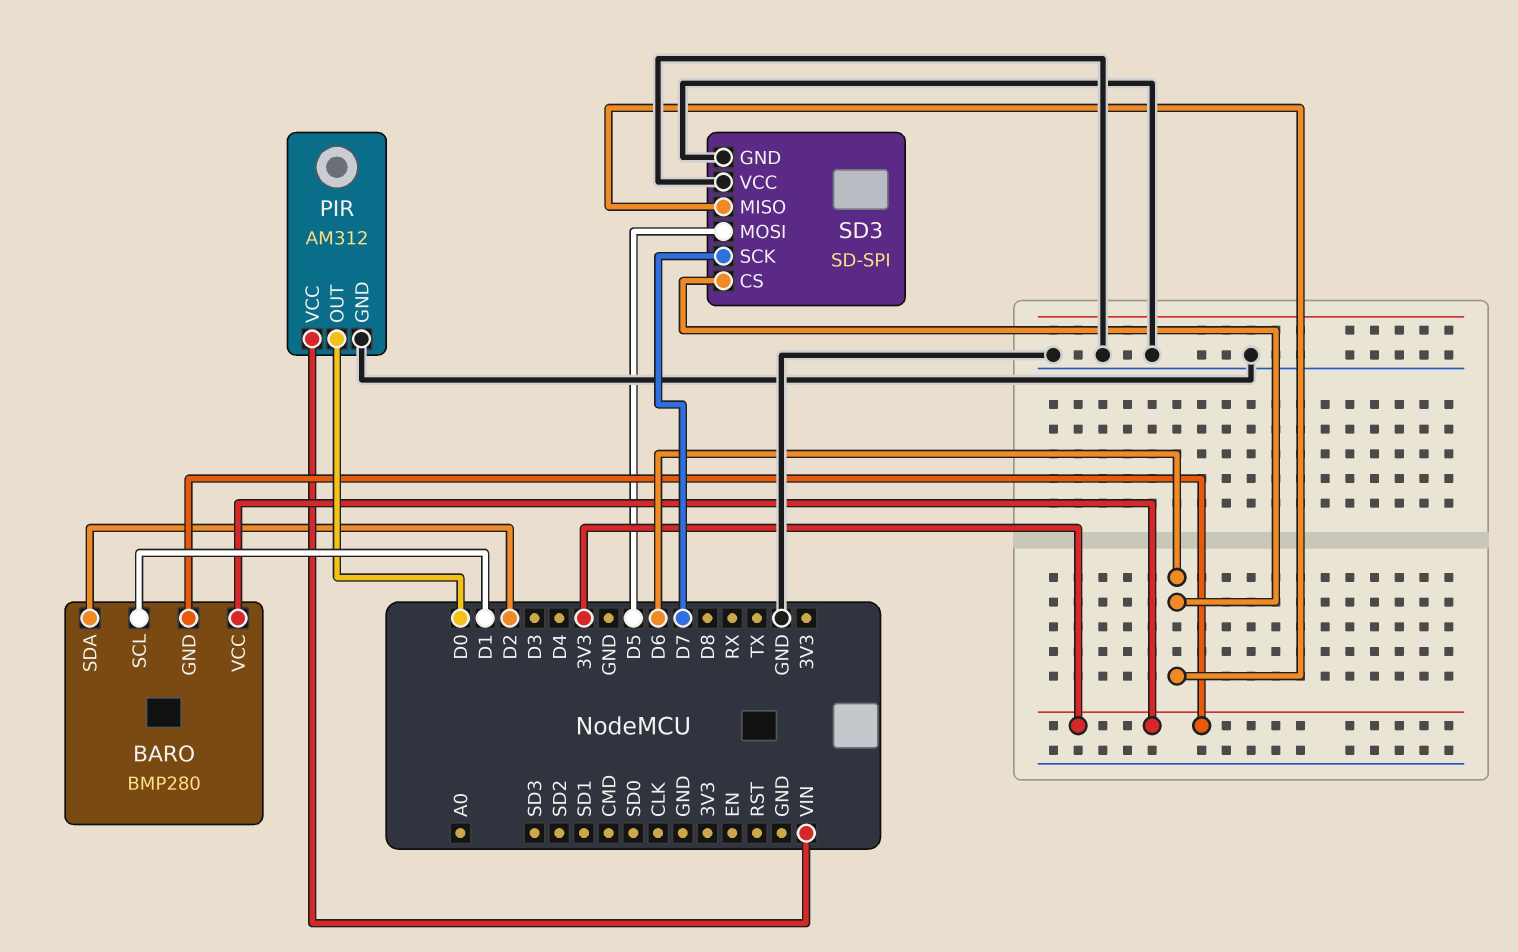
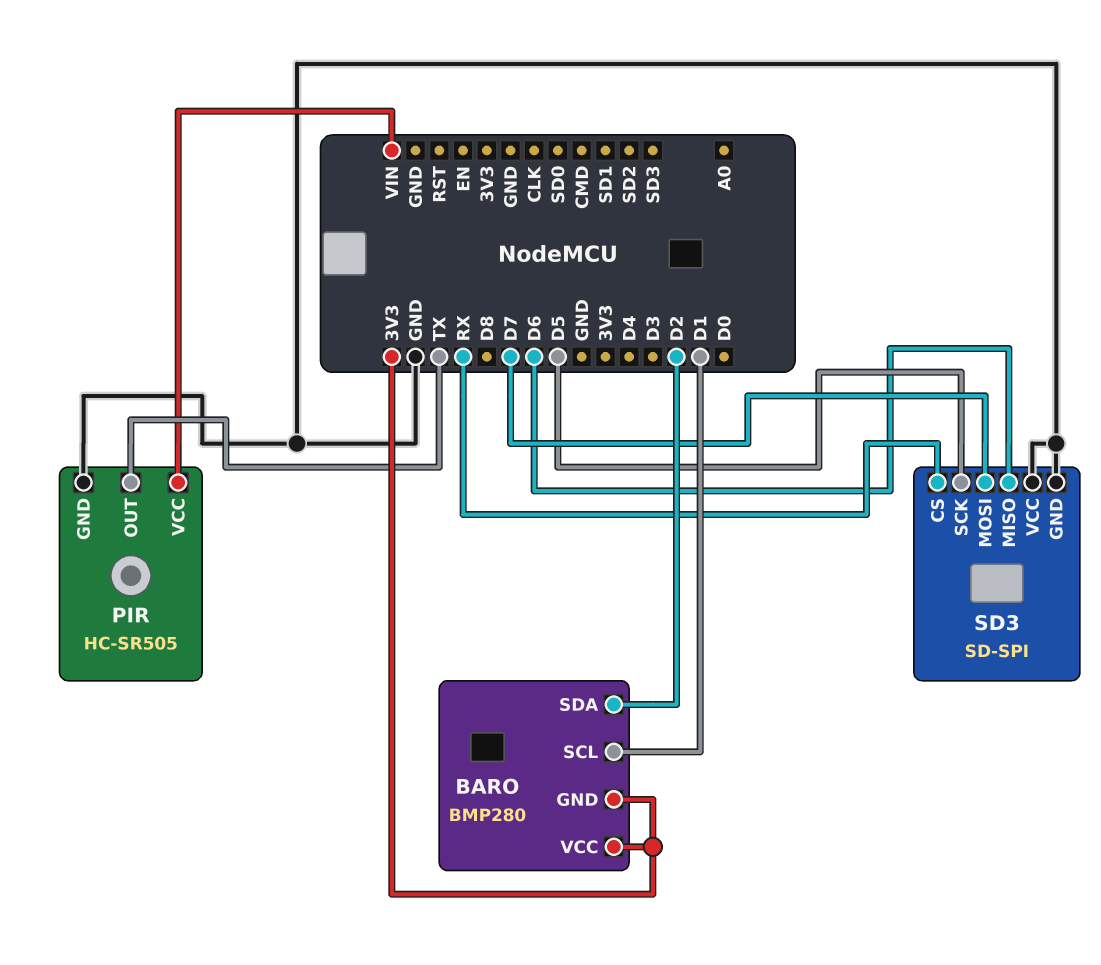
PIR: AM312 -> HC-SR505
PIR pin OUT: D0 -> TX
SD3 pin CS: D6 -> RX
SD3 pin MOSI: D5 -> D7
SD3 pin SCK: D7 -> D5

